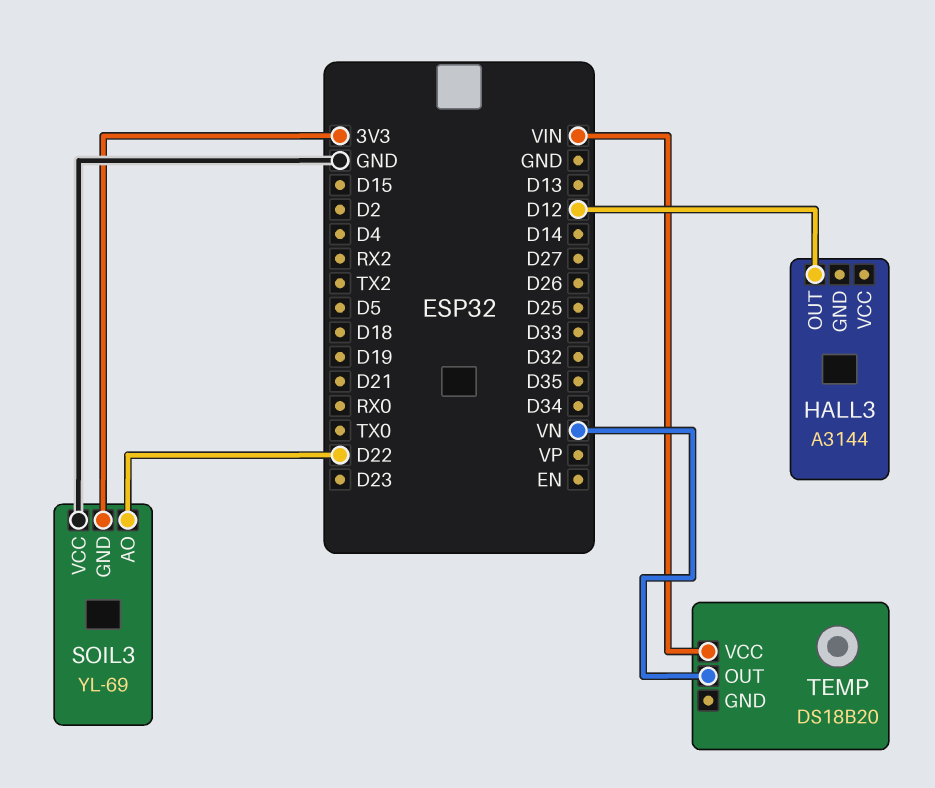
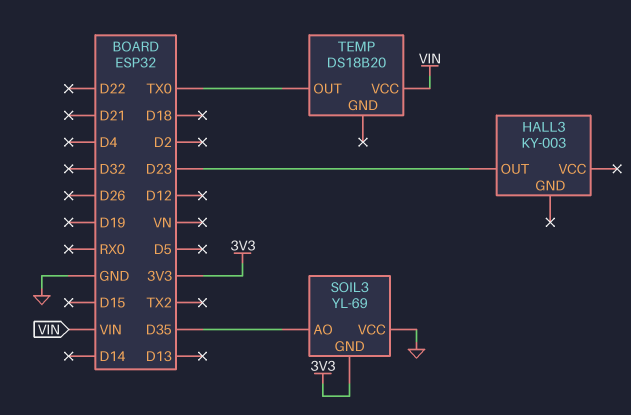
HALL3: A3144 -> KY-003
HALL3 pin OUT: D12 -> D23
SOIL3 pin AO: D22 -> D35
TEMP pin OUT: VN -> TX0

